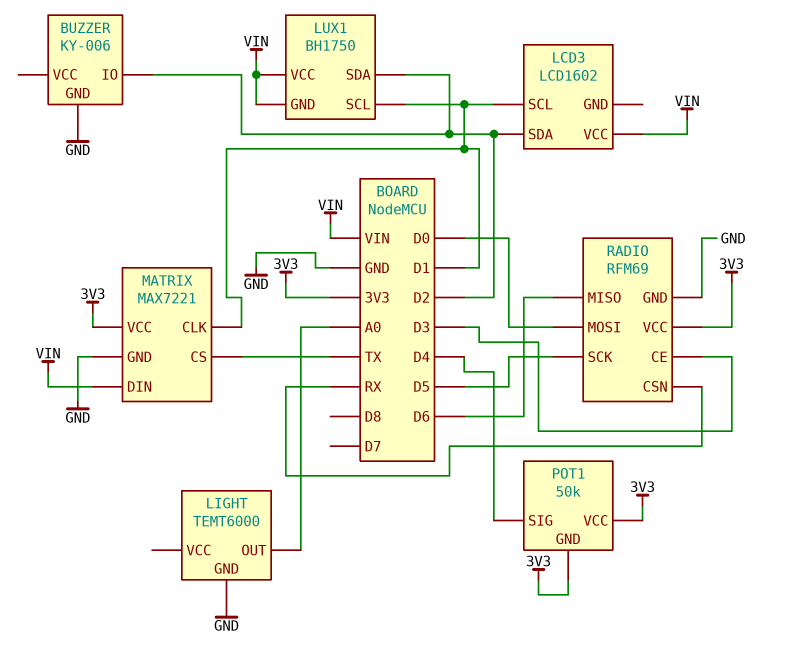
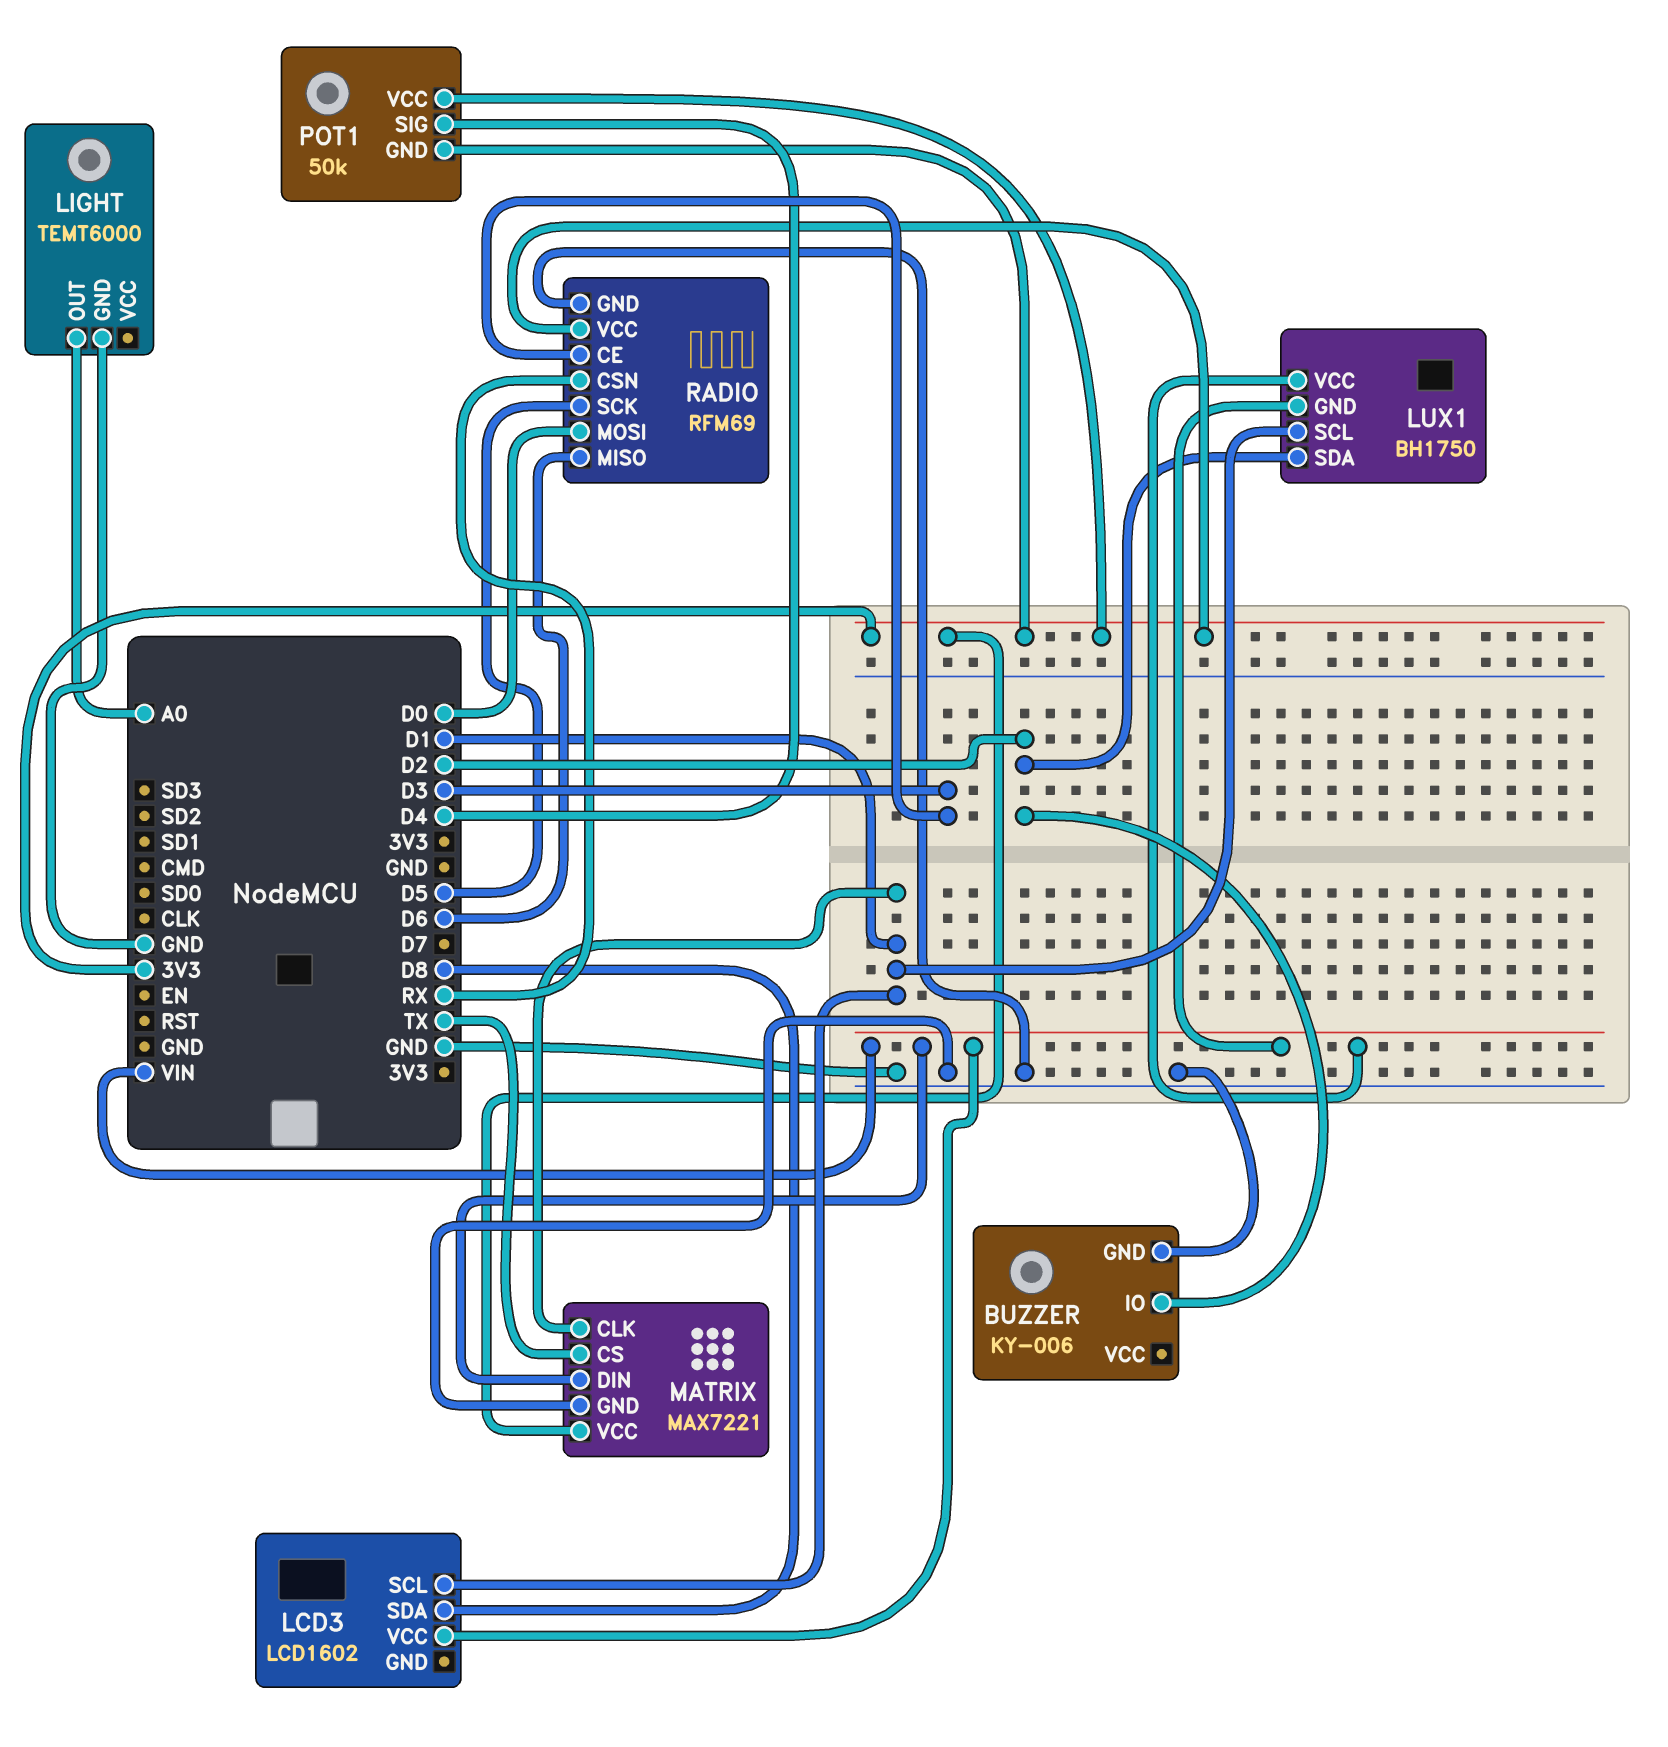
LCD3 pin SDA: D2 -> D8

